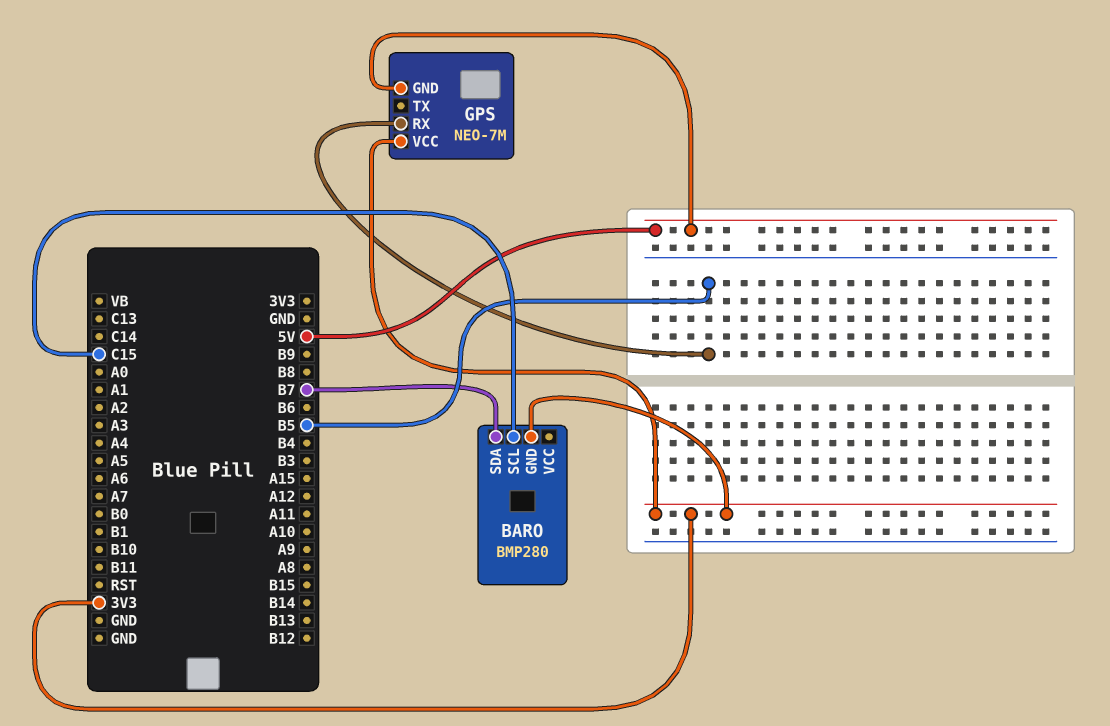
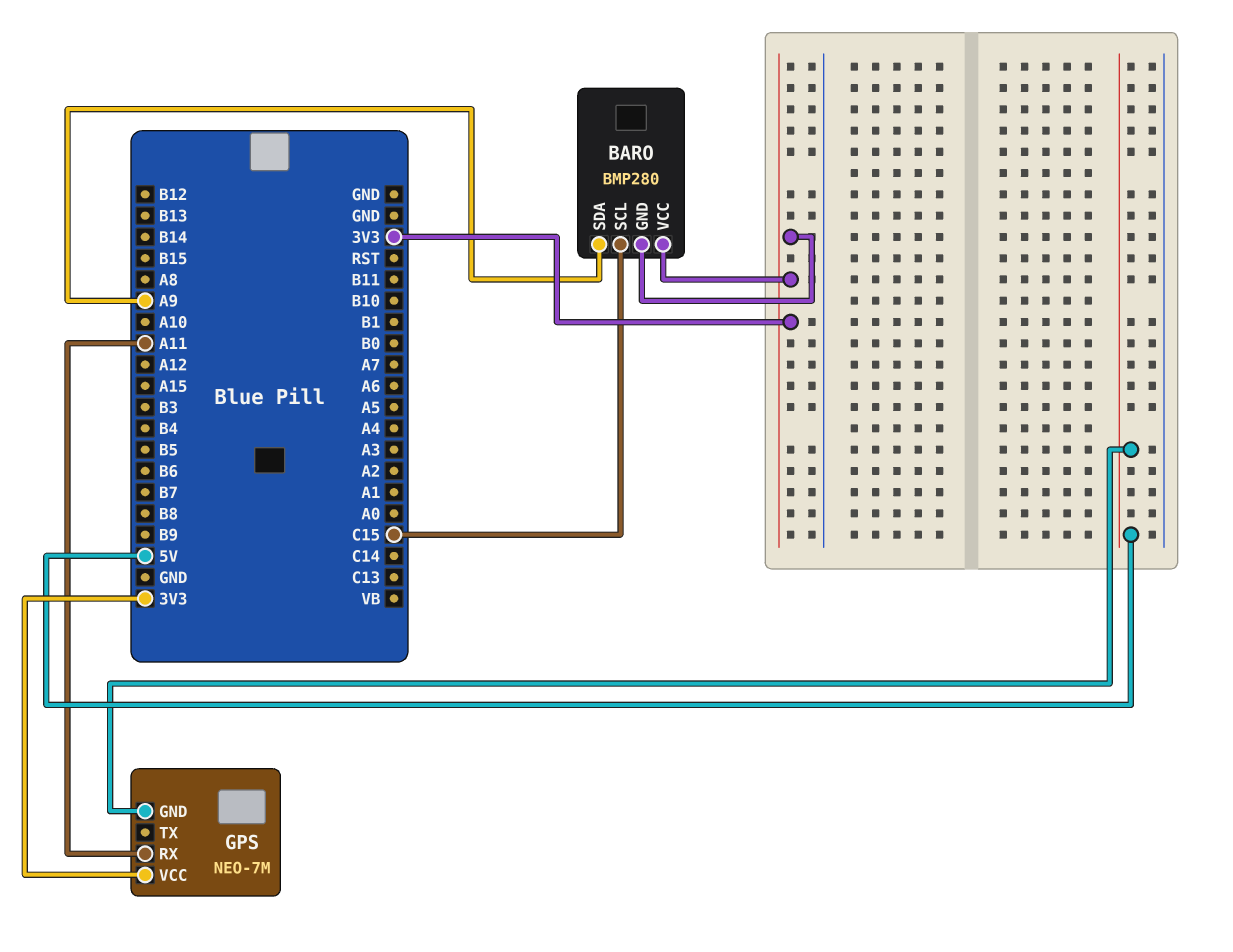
BARO pin SDA: B7 -> A9
BARO pin VCC: none -> 3V3
GPS pin RX: B5 -> A11

